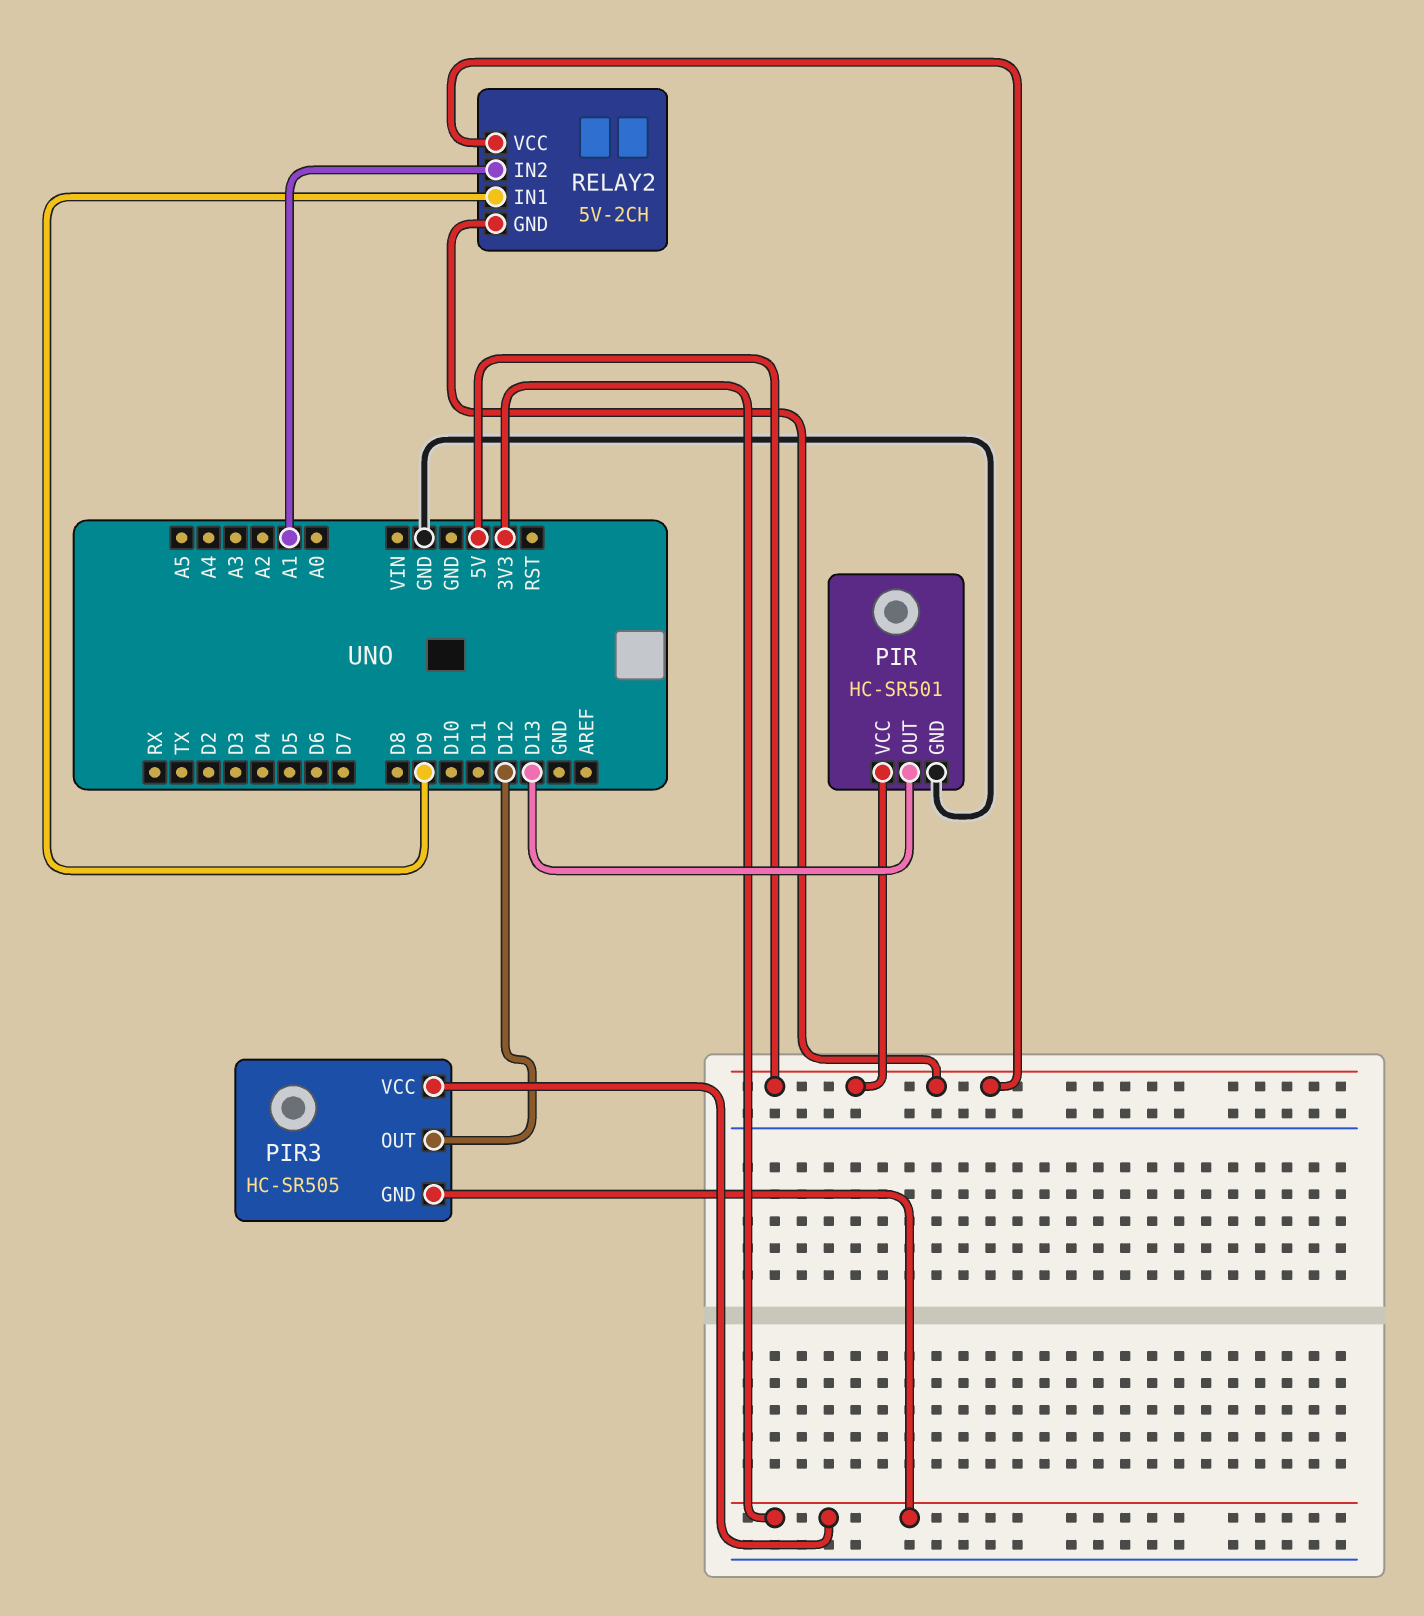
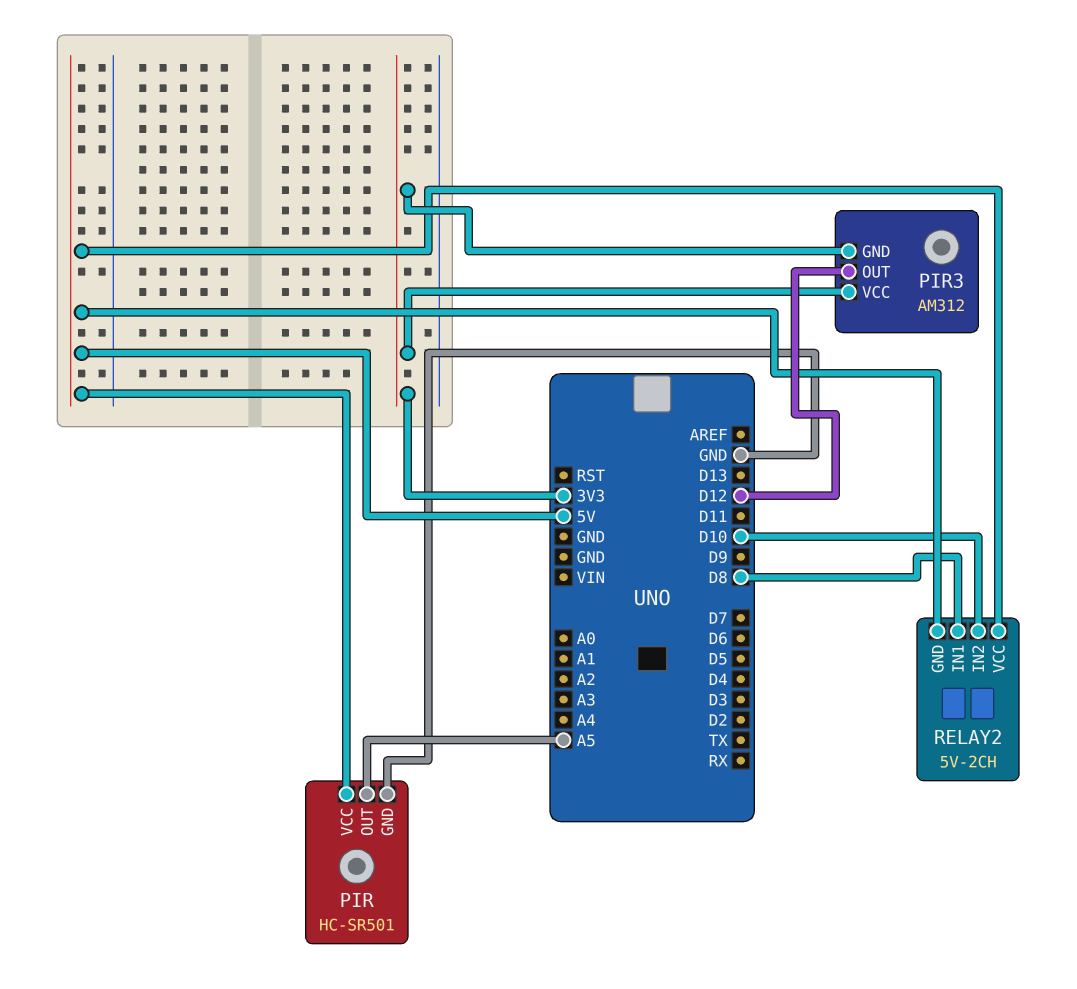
PIR pin OUT: D13 -> A5
PIR3: HC-SR505 -> AM312
RELAY2 pin IN1: D9 -> D8
RELAY2 pin IN2: A1 -> D10

